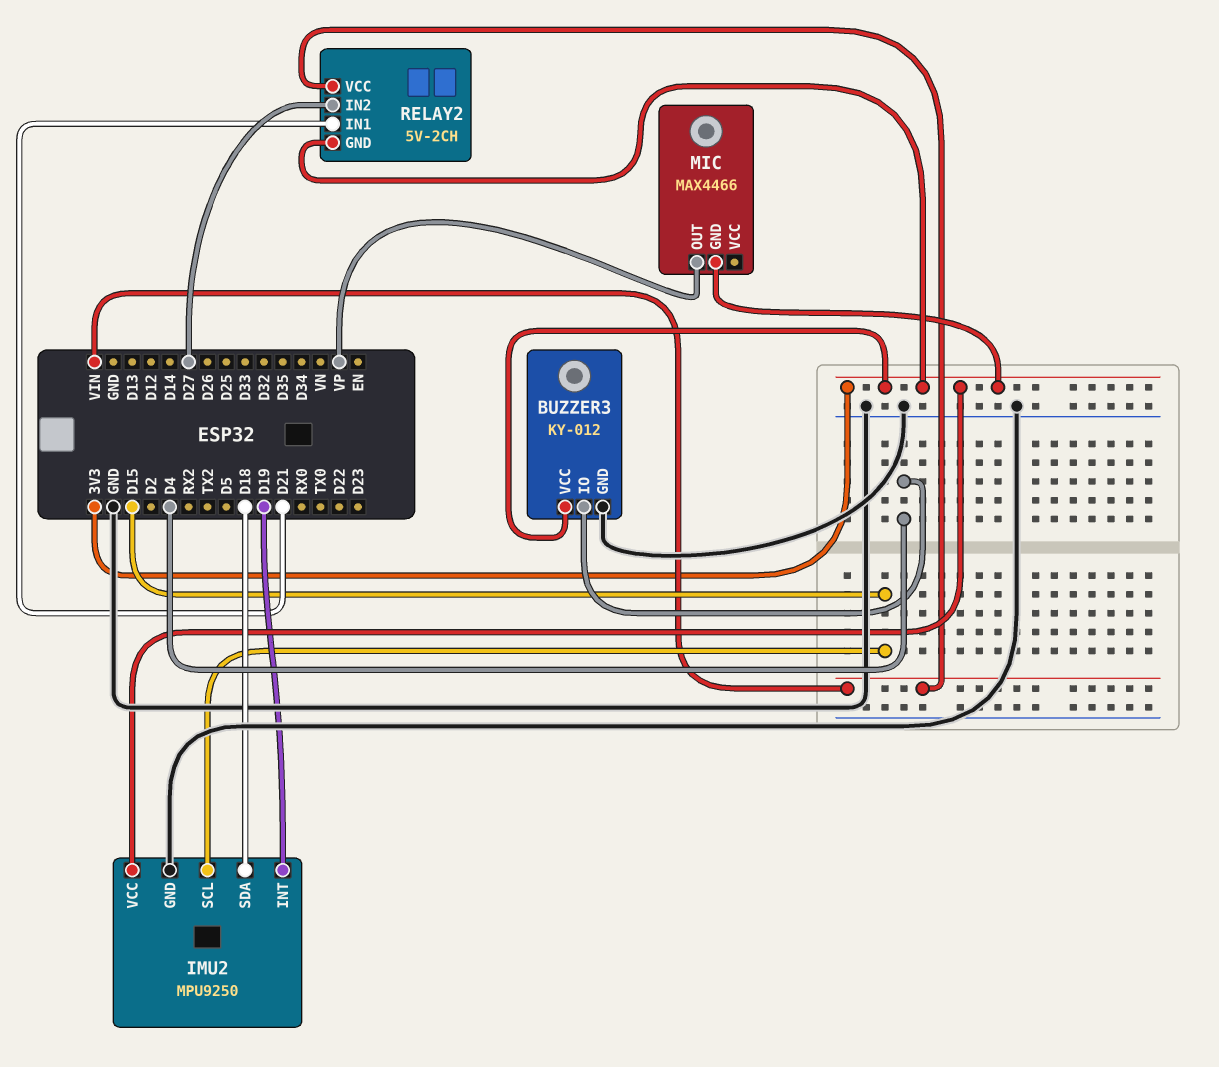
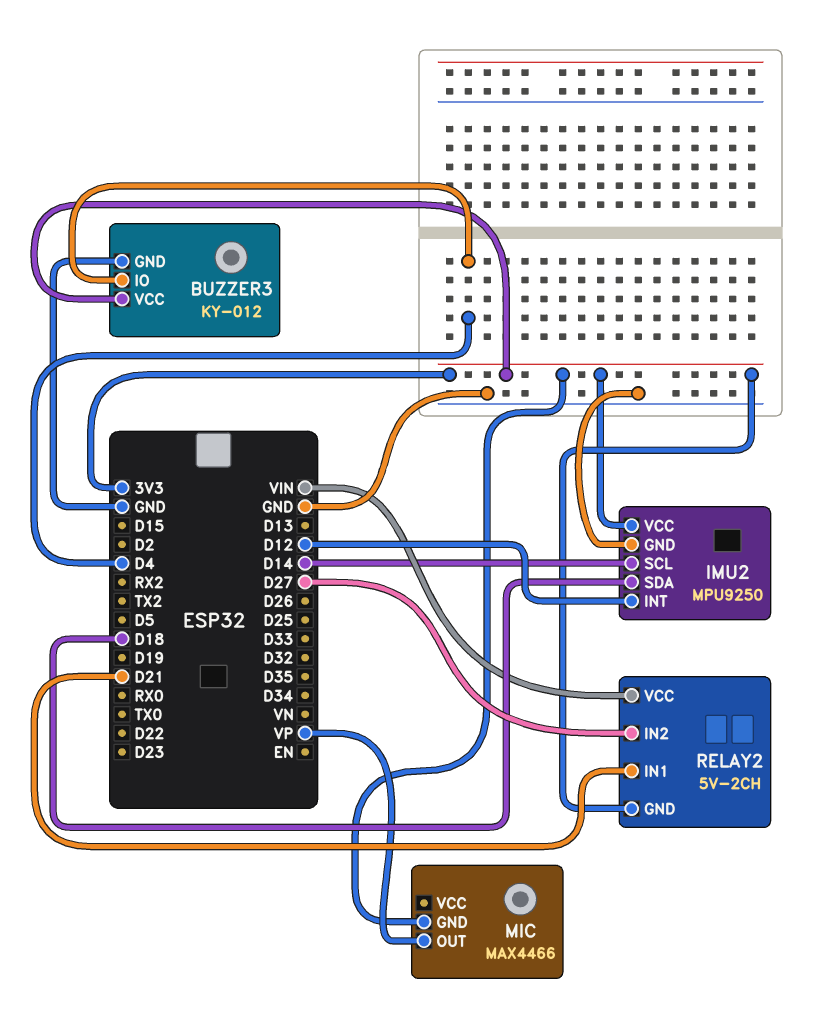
IMU2 pin INT: D19 -> D12
IMU2 pin SCL: D15 -> D14

